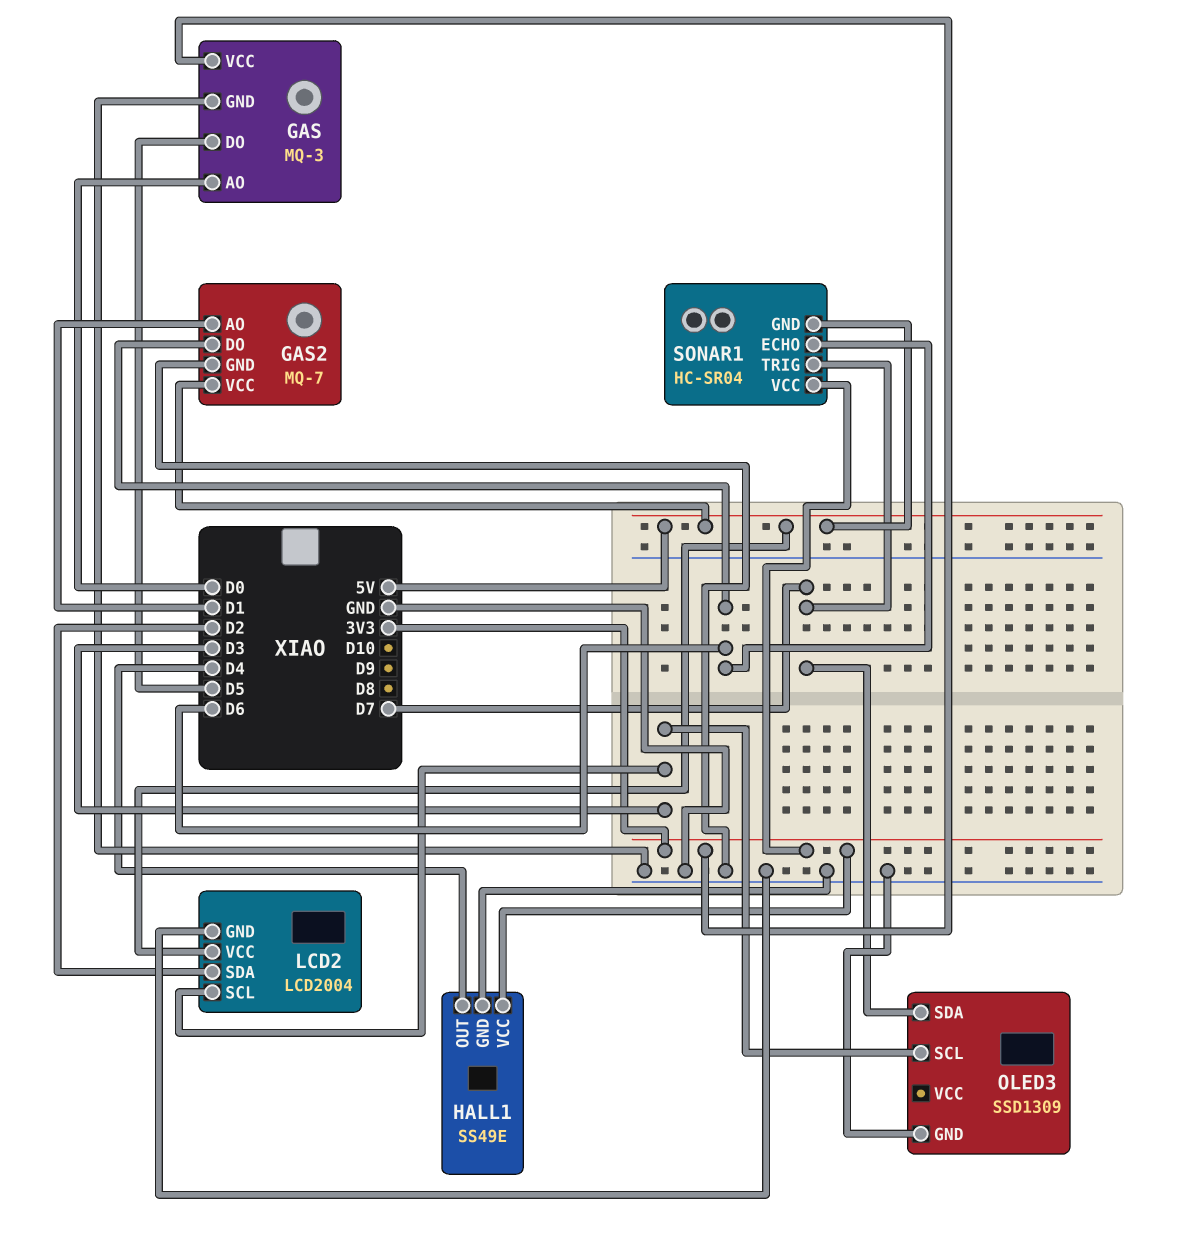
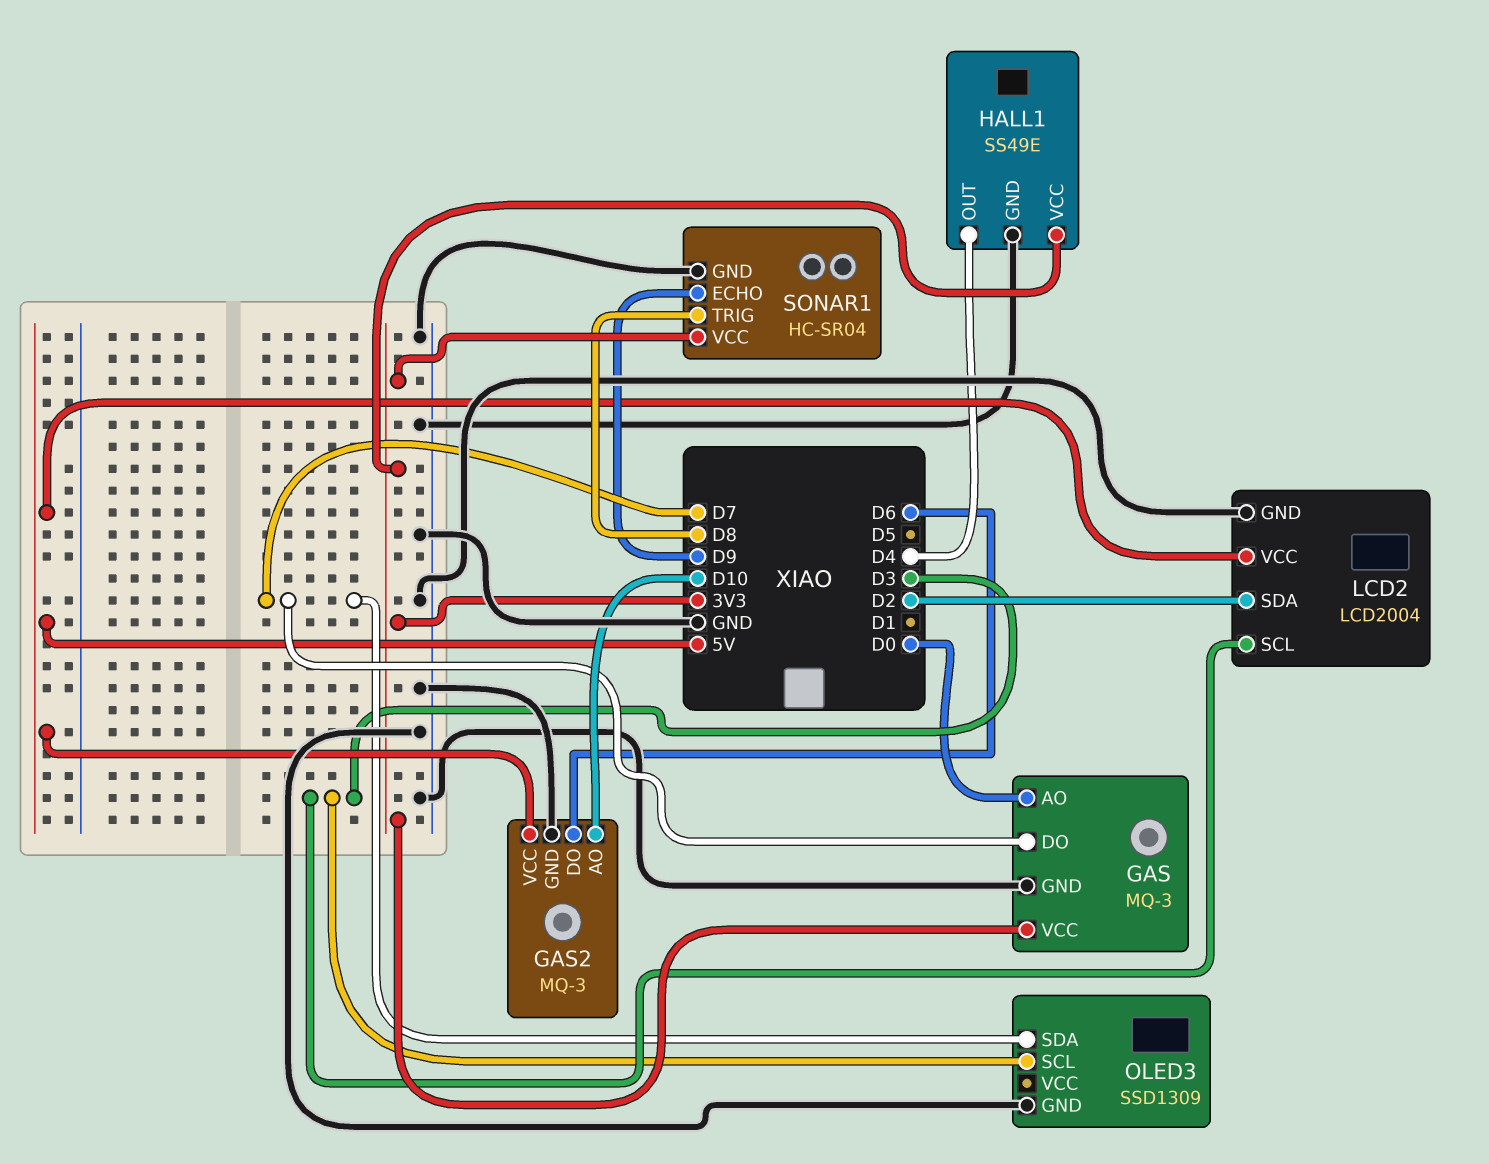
GAS pin DO: D5 -> D7
GAS2: MQ-7 -> MQ-3
GAS2 pin AO: D1 -> D10
SONAR1 pin ECHO: D6 -> D9
SONAR1 pin GND: 5V -> GND
SONAR1 pin TRIG: D7 -> D8

